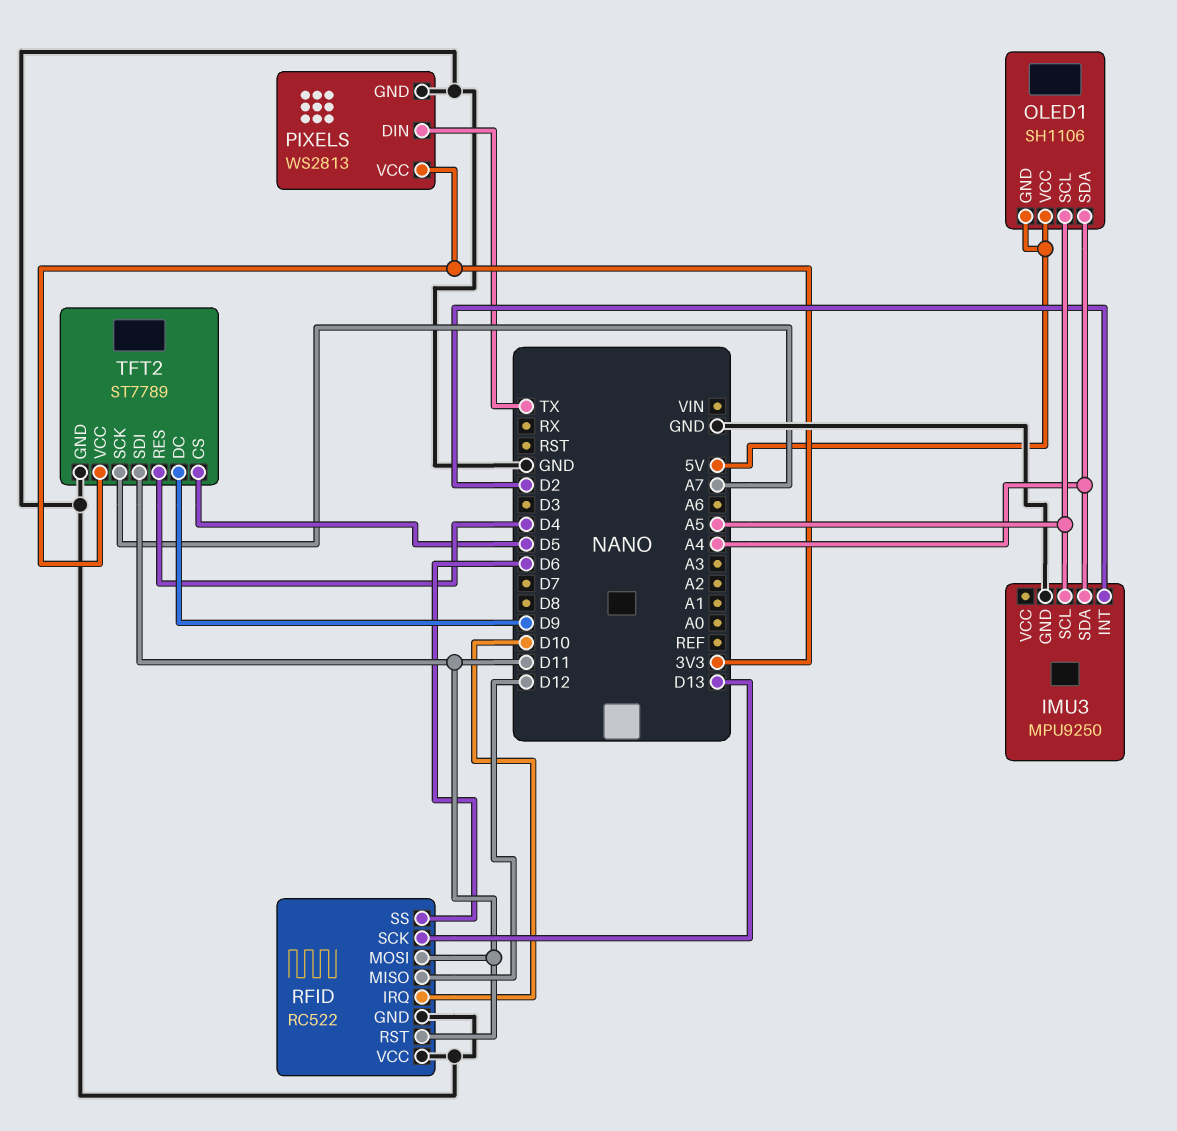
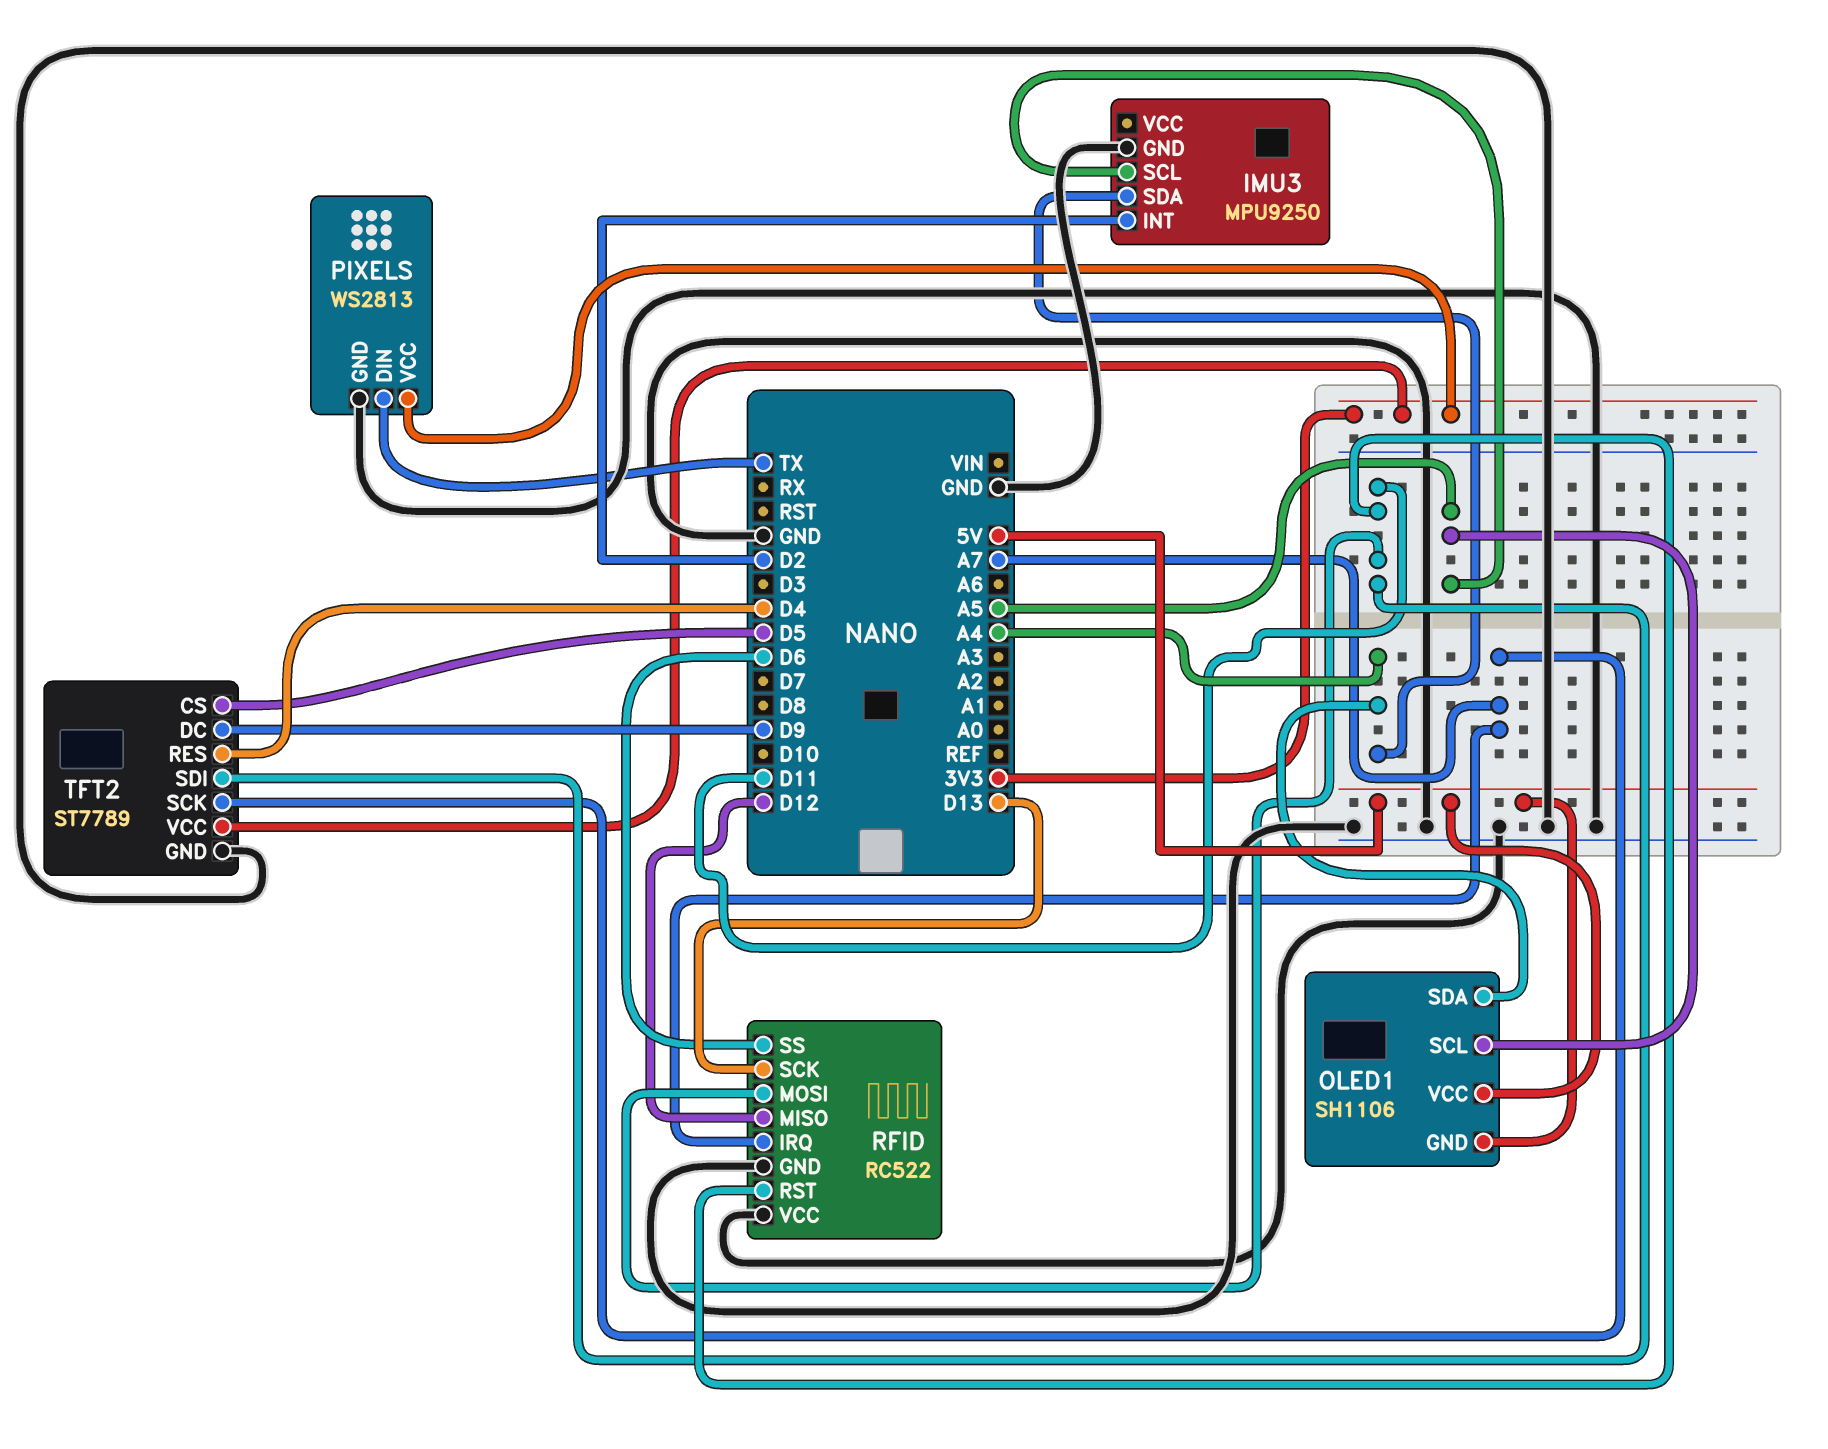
RFID pin IRQ: D10 -> A7

